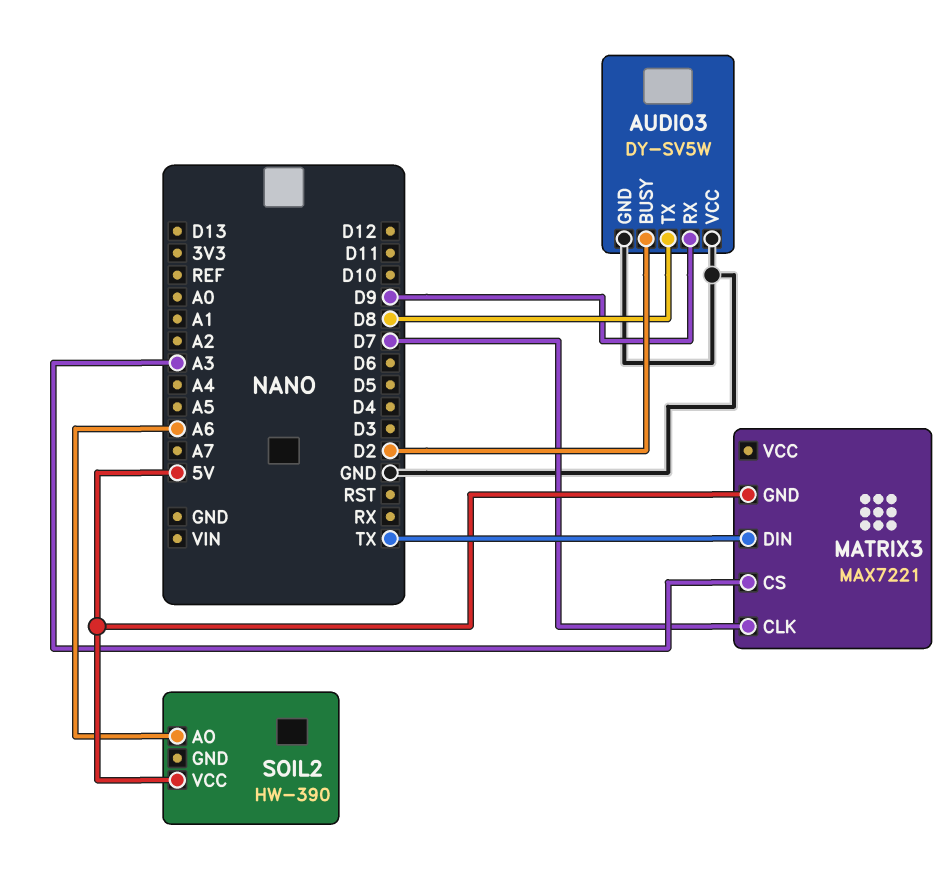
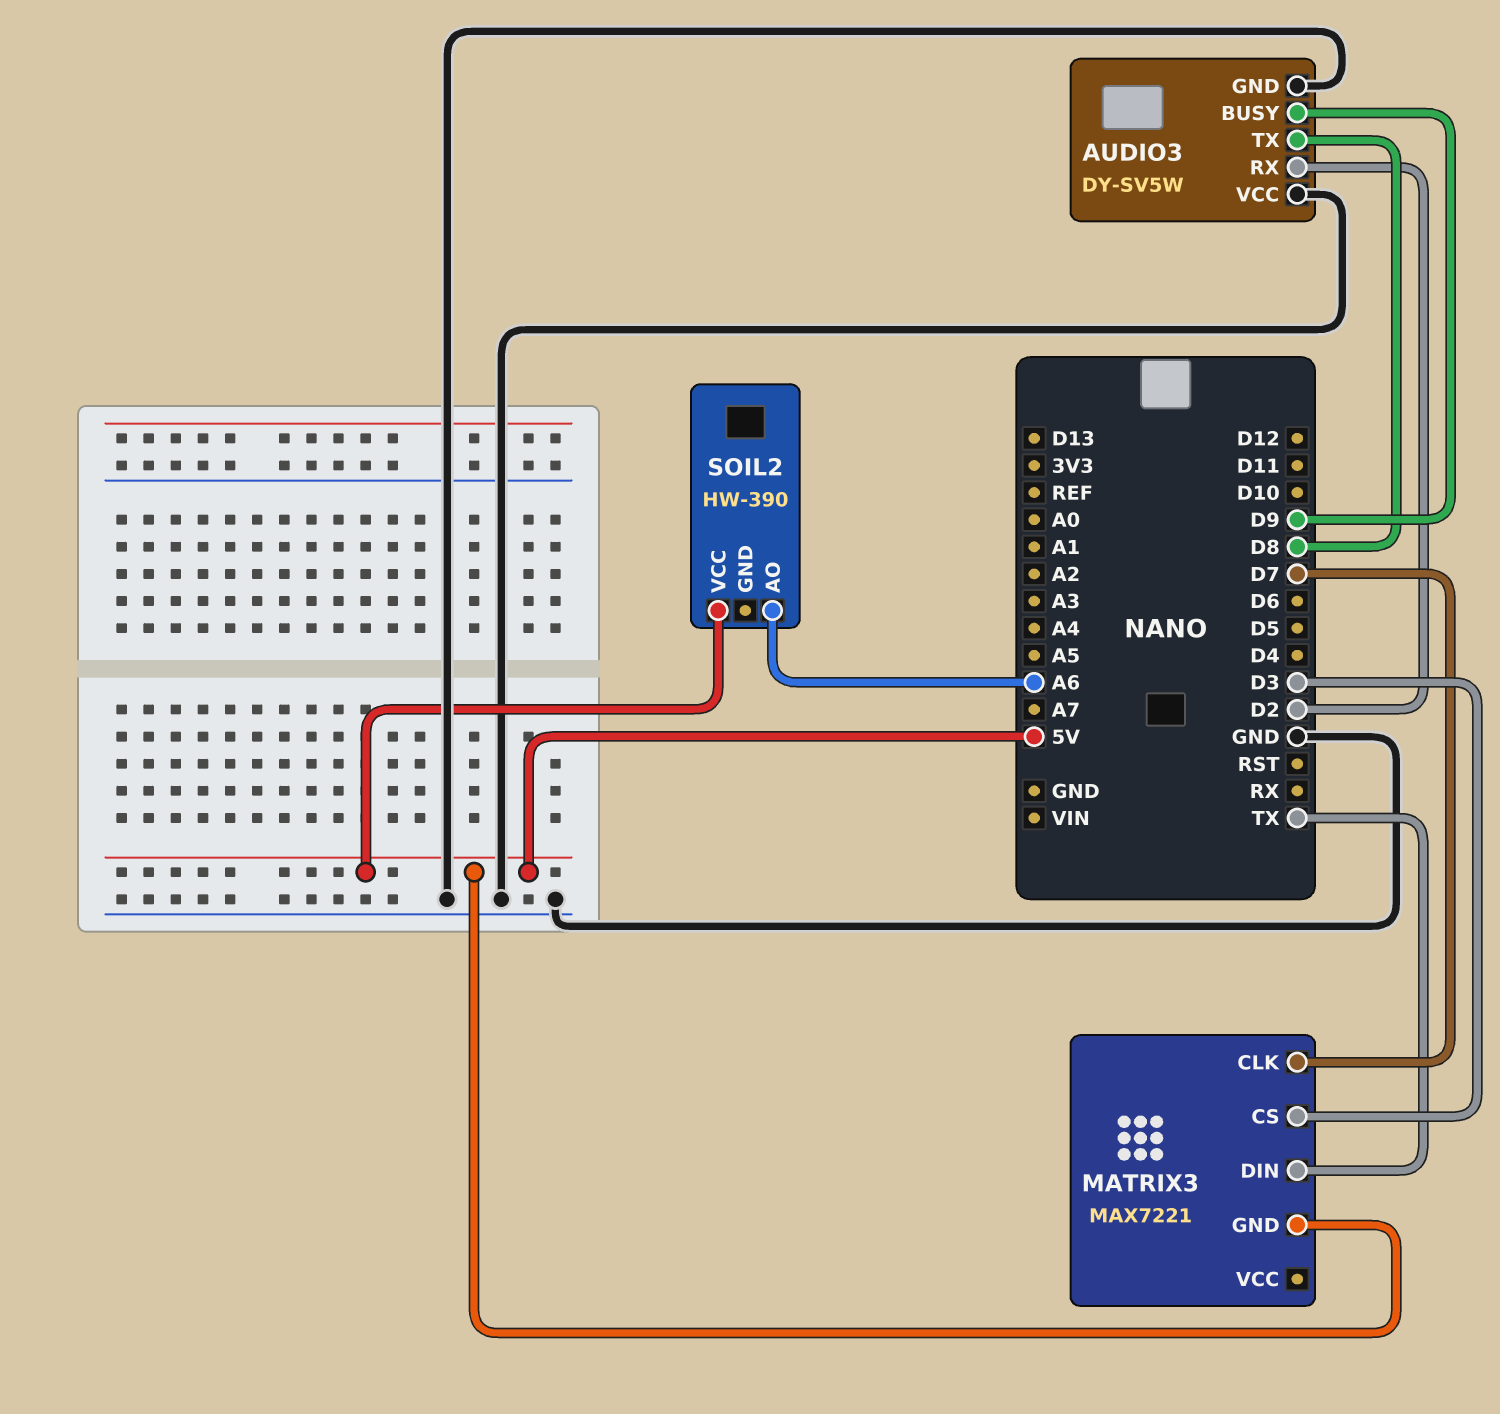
AUDIO3 pin BUSY: D2 -> D9
AUDIO3 pin RX: D9 -> D2
MATRIX3 pin CS: A3 -> D3

